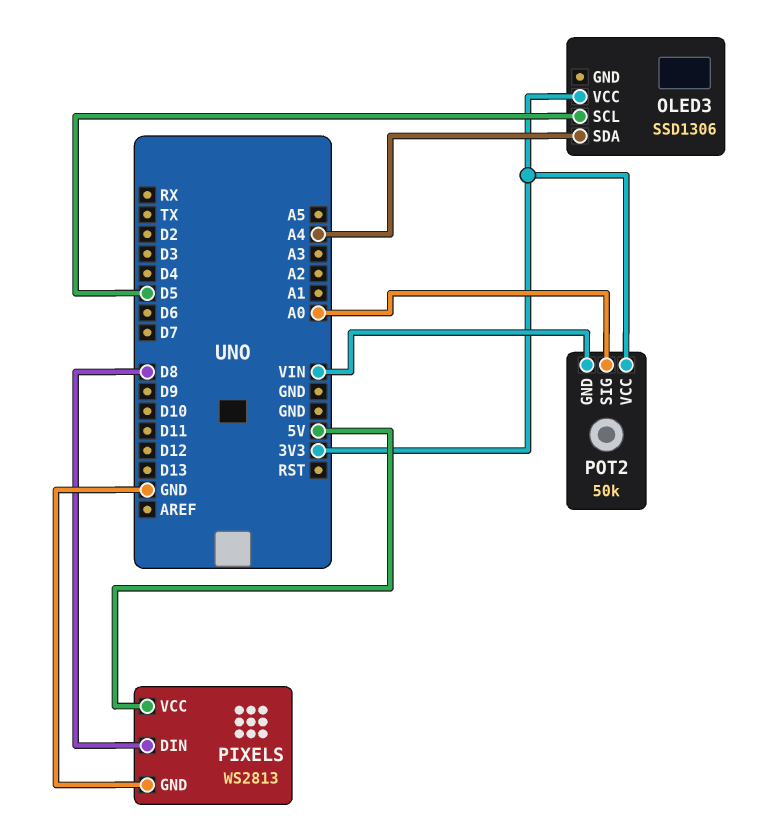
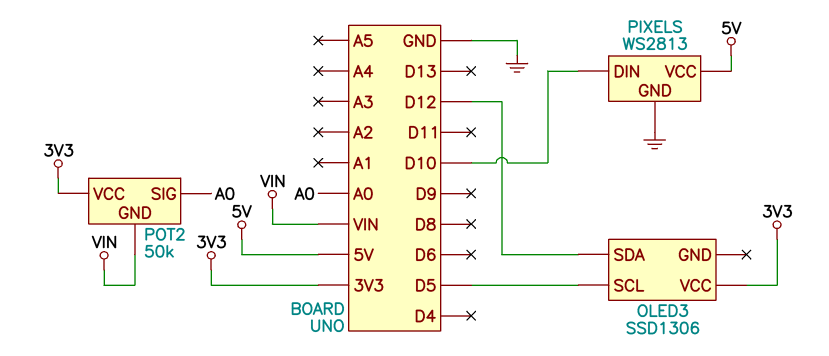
OLED3 pin SDA: A4 -> D12
PIXELS pin DIN: D8 -> D10

